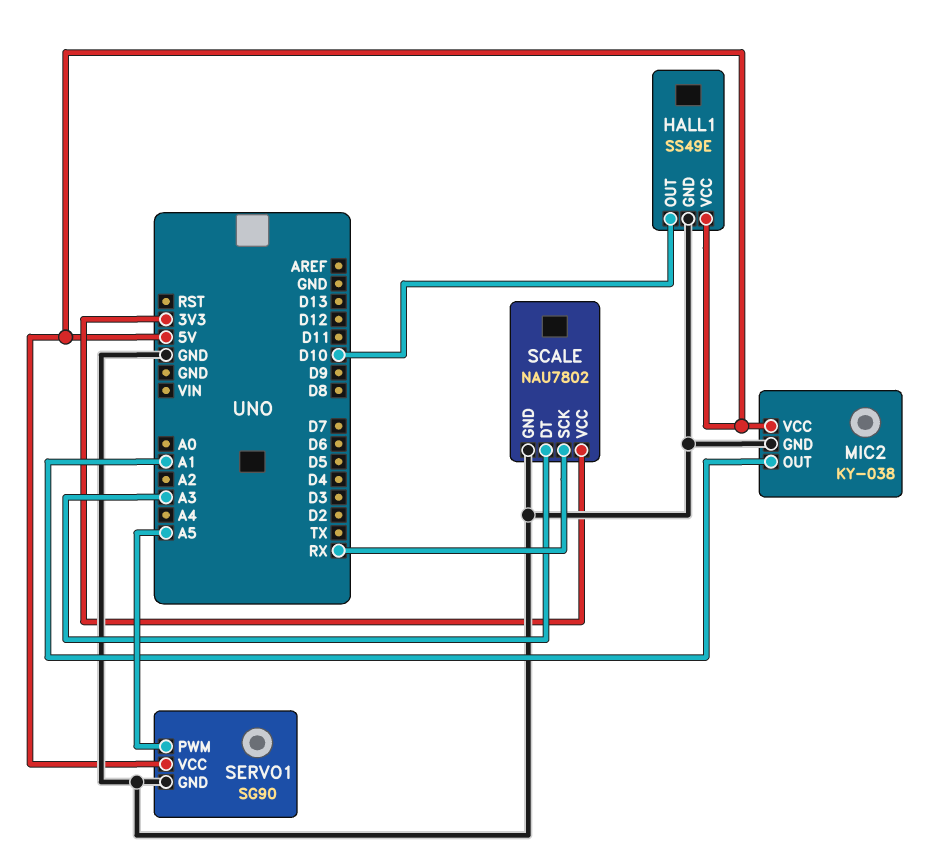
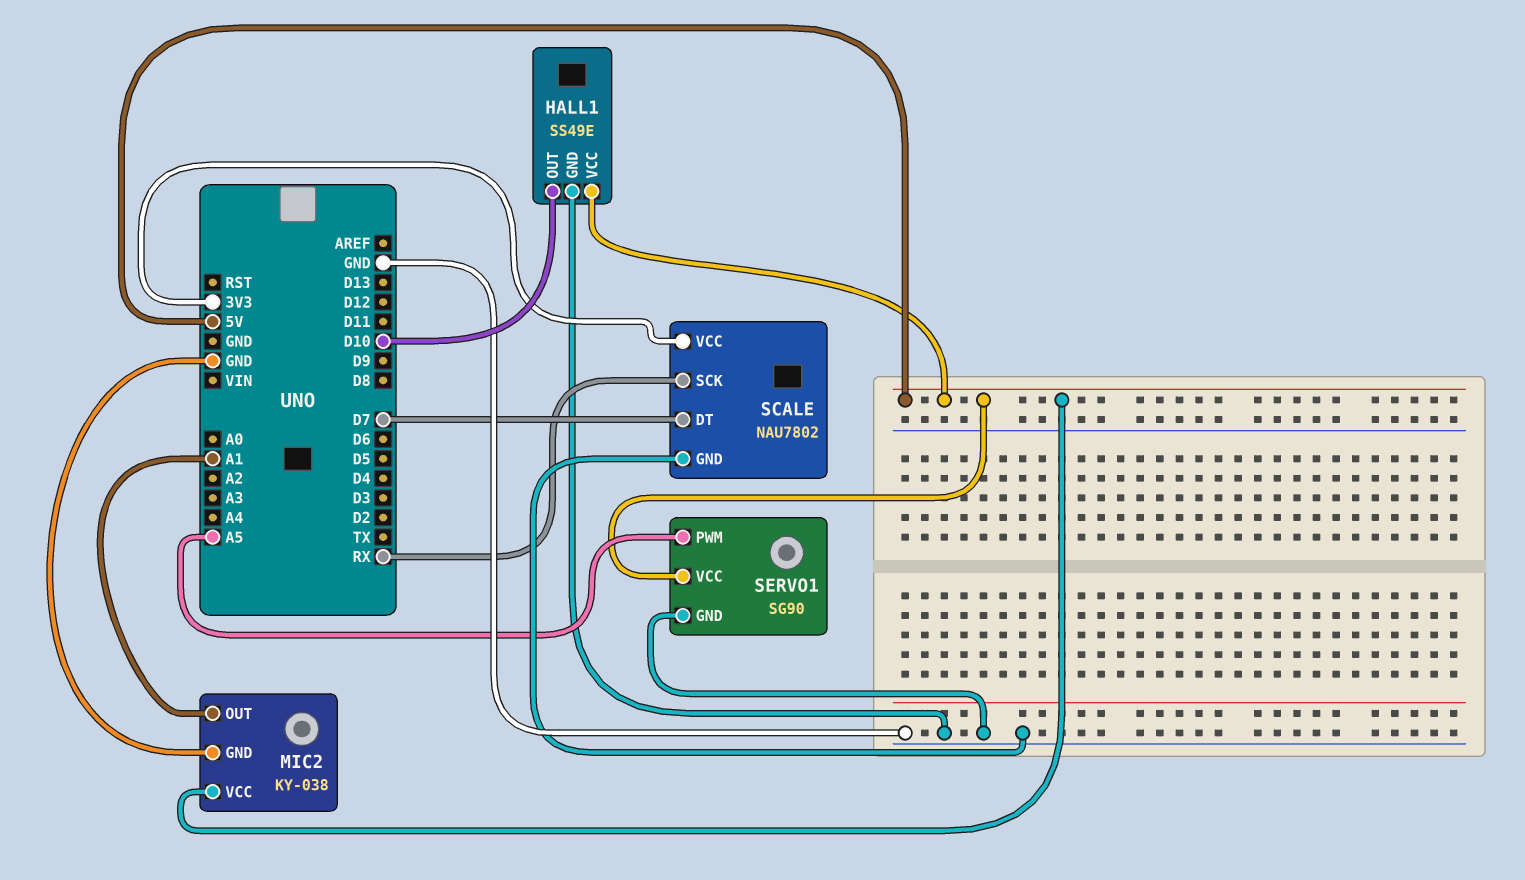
SCALE pin DT: A3 -> D7

